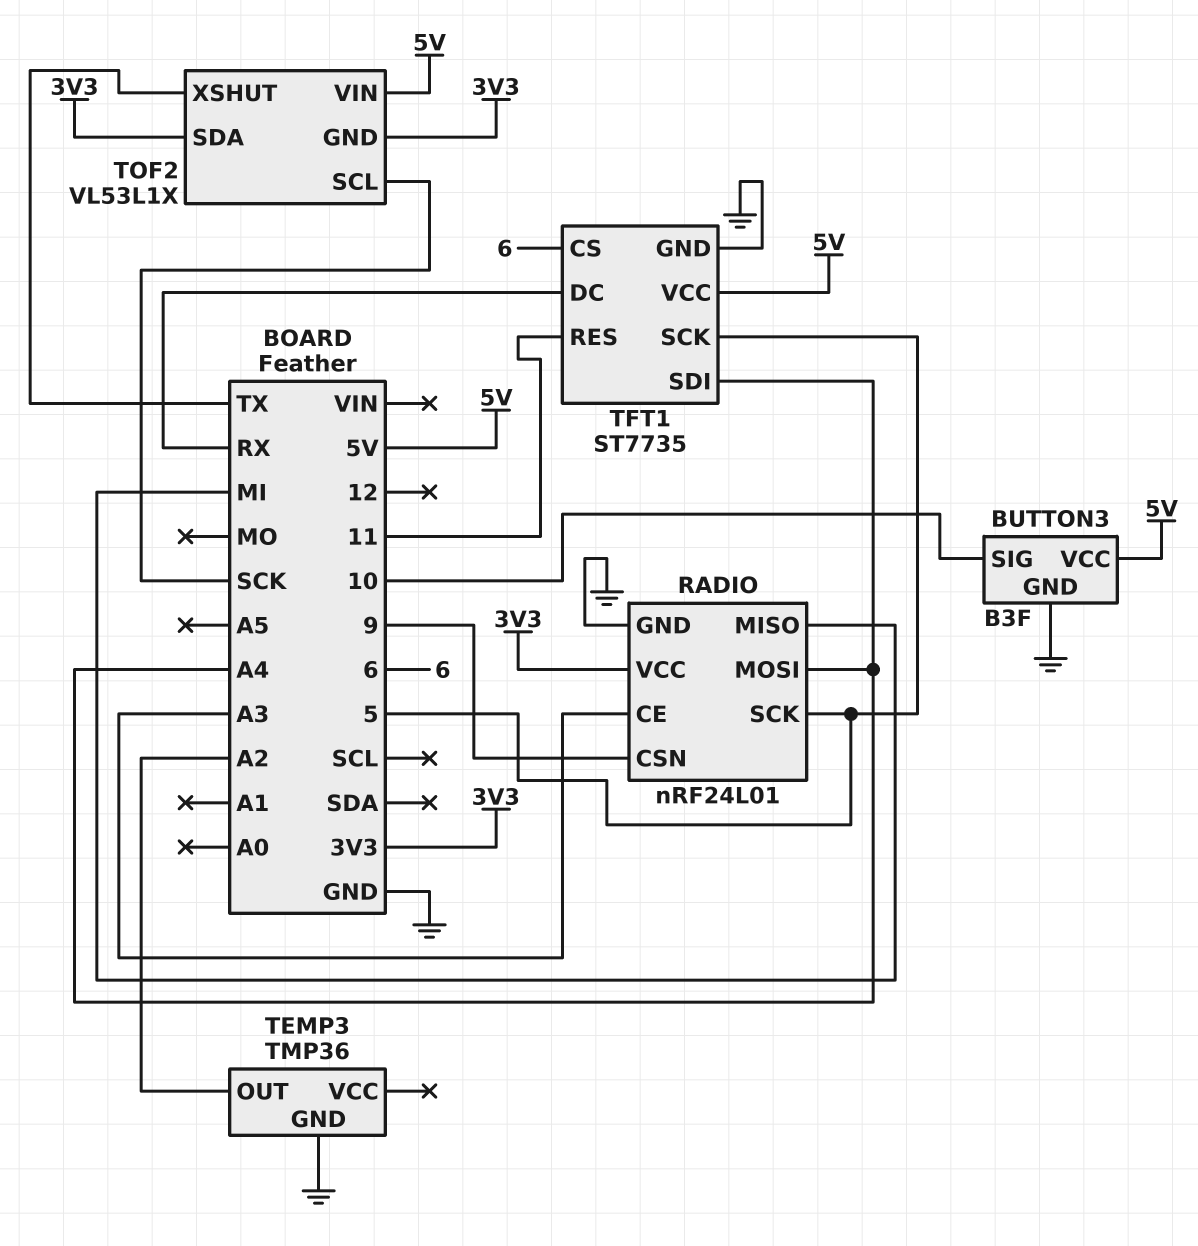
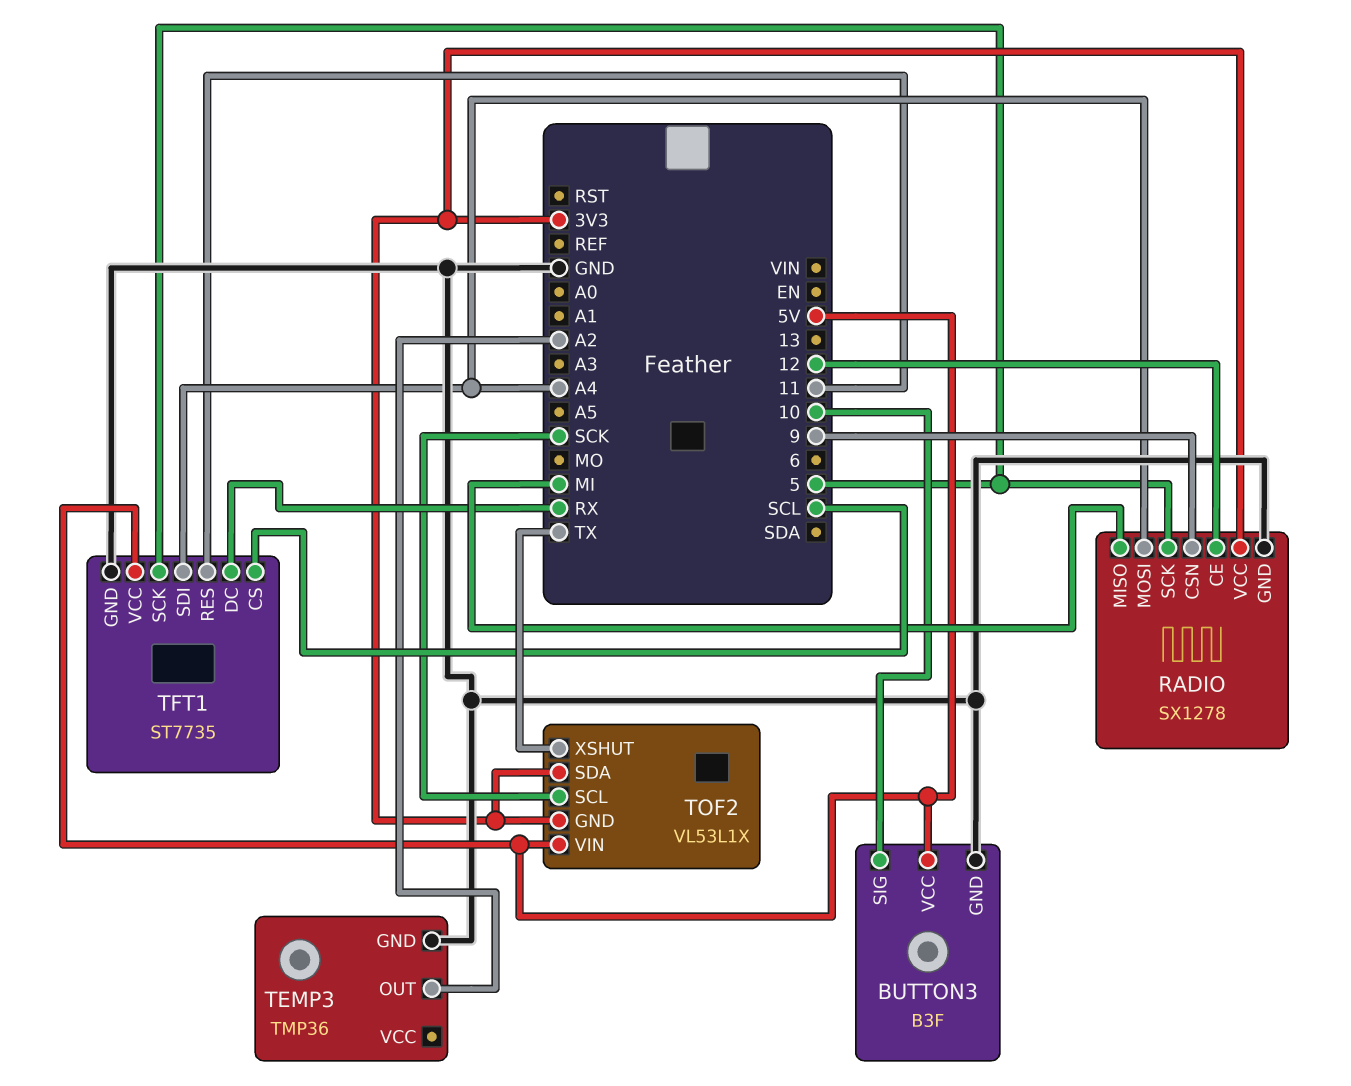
RADIO: nRF24L01 -> SX1278
RADIO pin CE: A3 -> 12
TFT1 pin CS: 6 -> SCL

